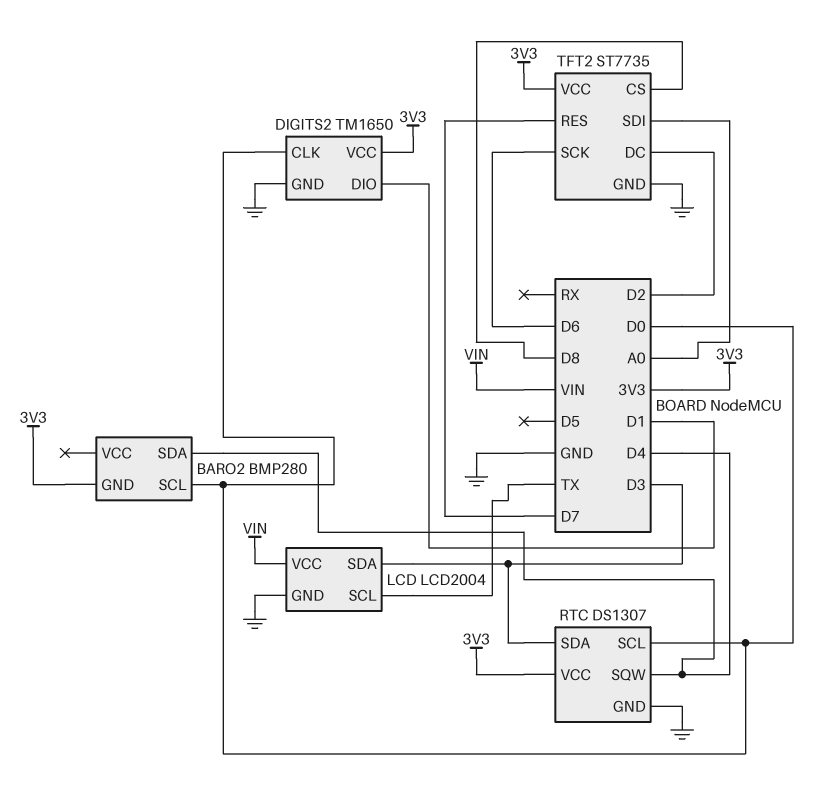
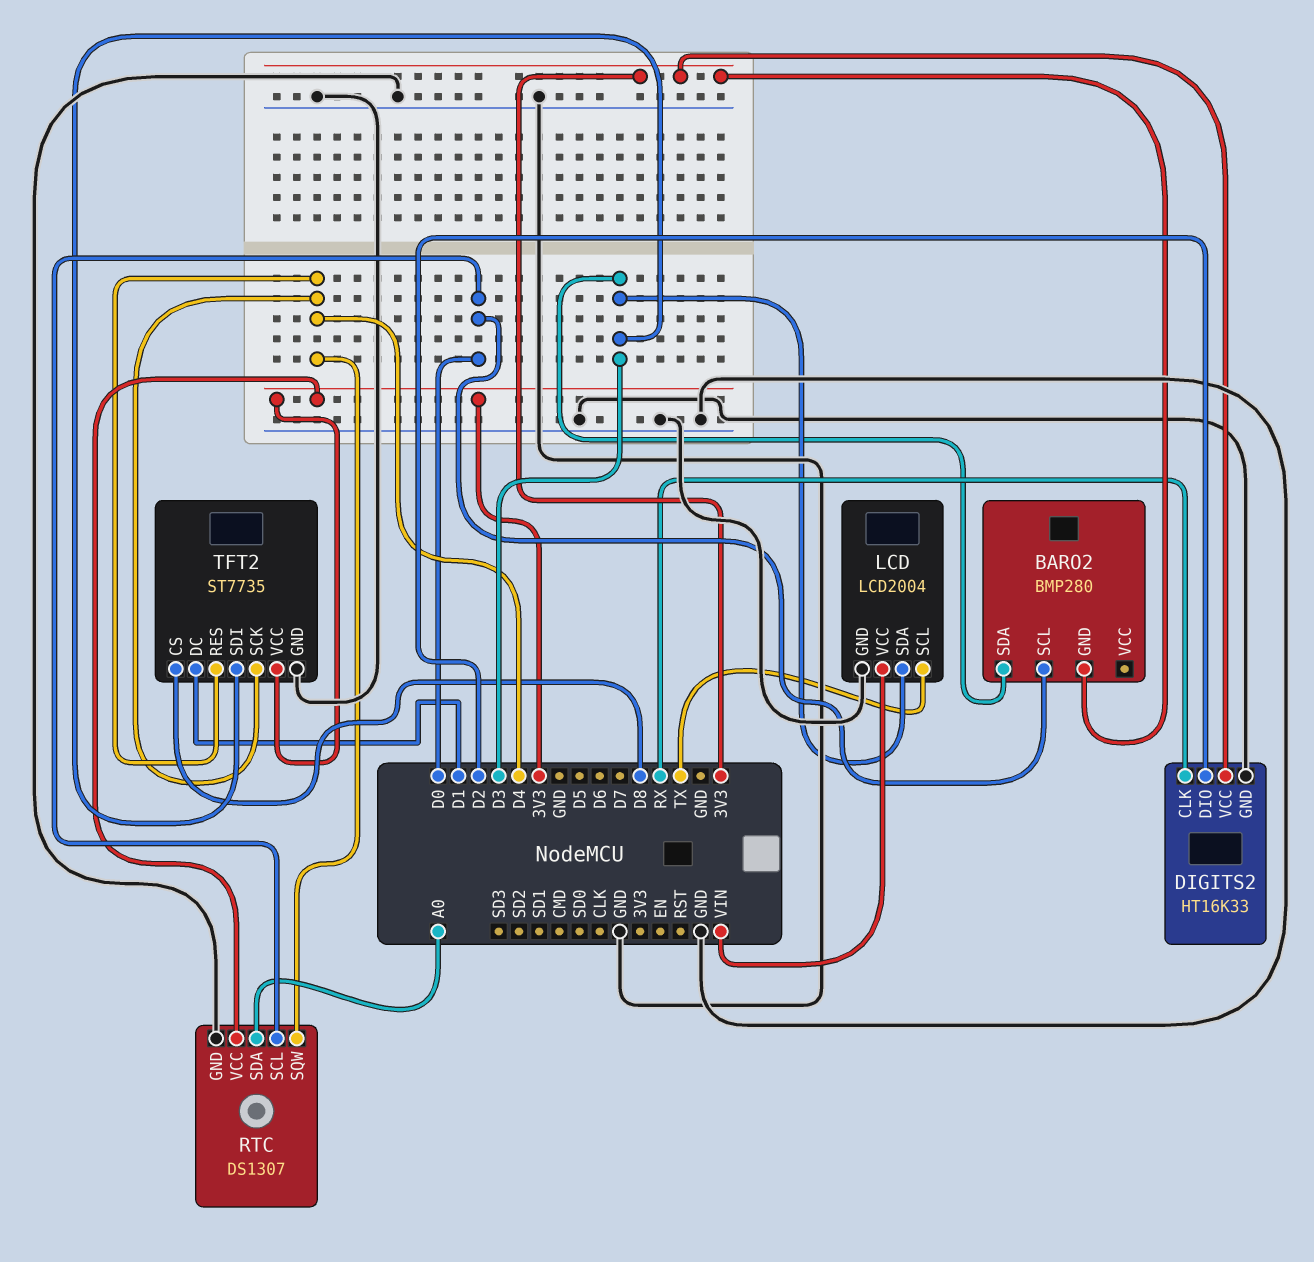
BARO2 pin SDA: D4 -> D3
DIGITS2: TM1650 -> HT16K33
DIGITS2 pin CLK: D0 -> RX
DIGITS2 pin DIO: D1 -> D2
RTC pin SDA: D3 -> A0
TFT2 pin DC: D2 -> D1
TFT2 pin RES: D7 -> D4
TFT2 pin SCK: D6 -> D4
TFT2 pin SDI: A0 -> D3

